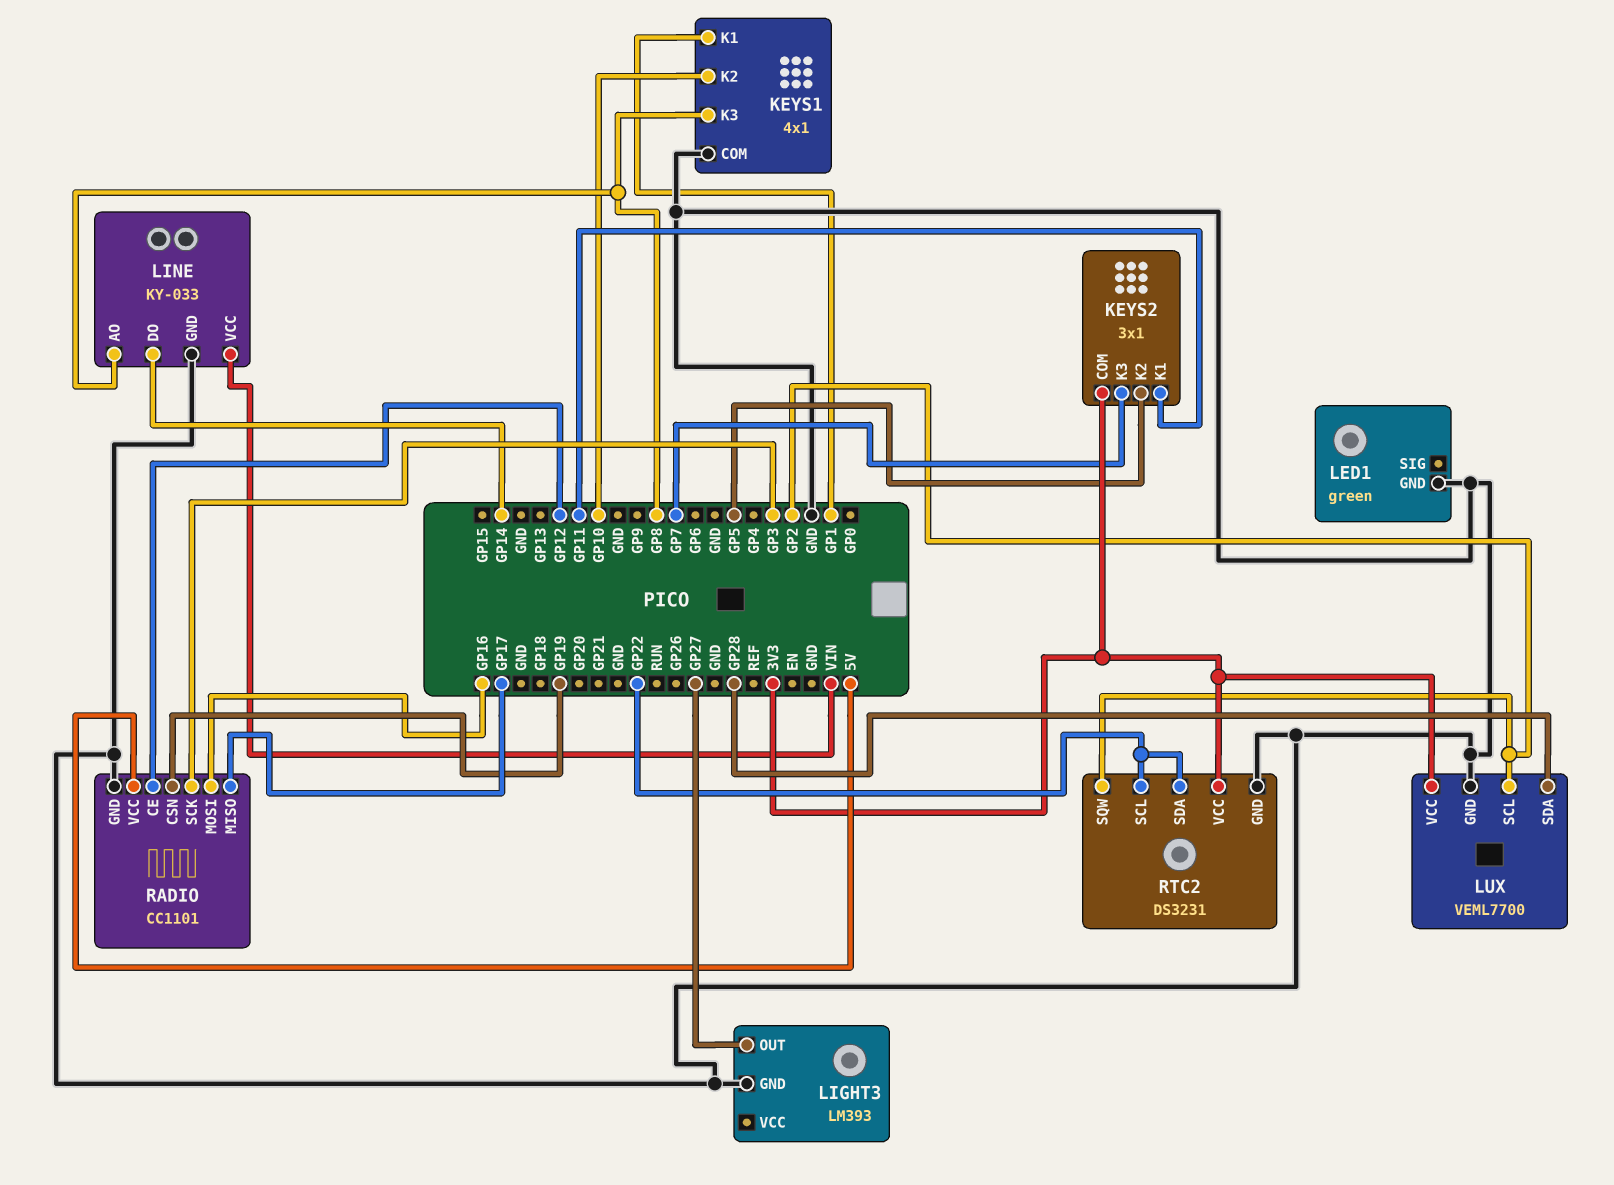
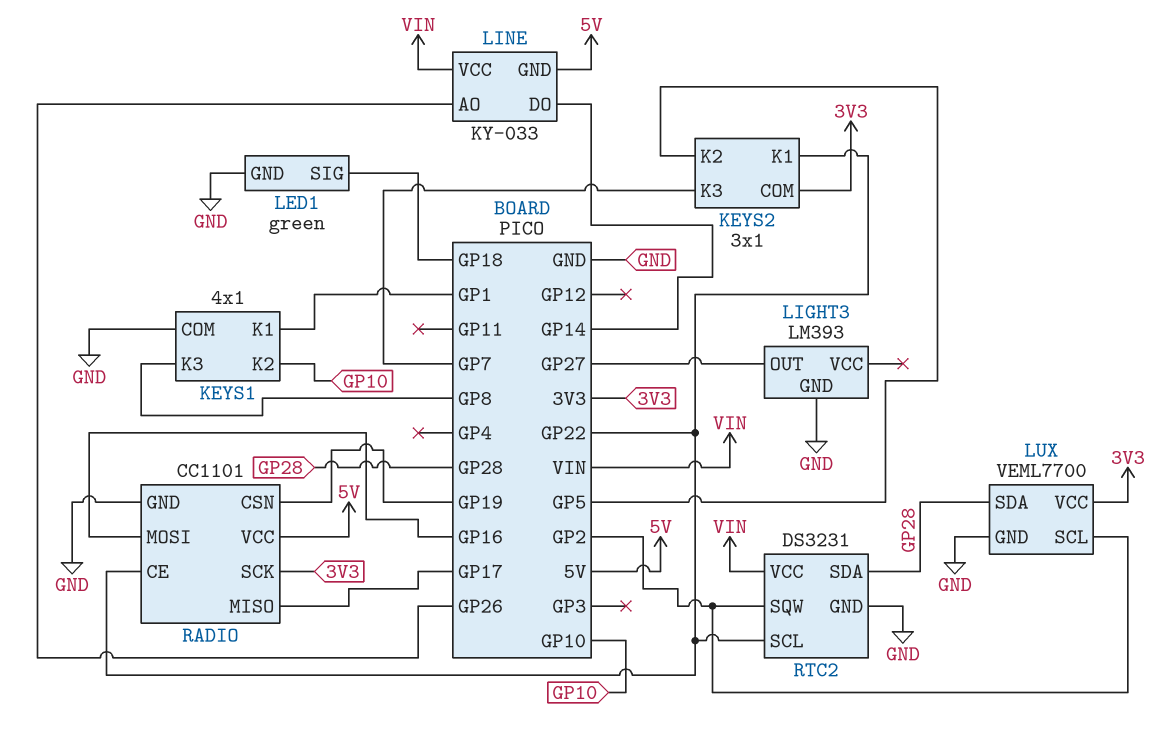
KEYS2 pin K1: GP11 -> GP22
LED1 pin SIG: none -> GP18
LINE pin AO: GP8 -> GP26
LINE pin GND: GND -> 5V
RADIO pin CE: GP12 -> GP22
RADIO pin SCK: GP3 -> 3V3
RTC2 pin SDA: GP22 -> GP28
RTC2 pin VCC: 3V3 -> VIN

